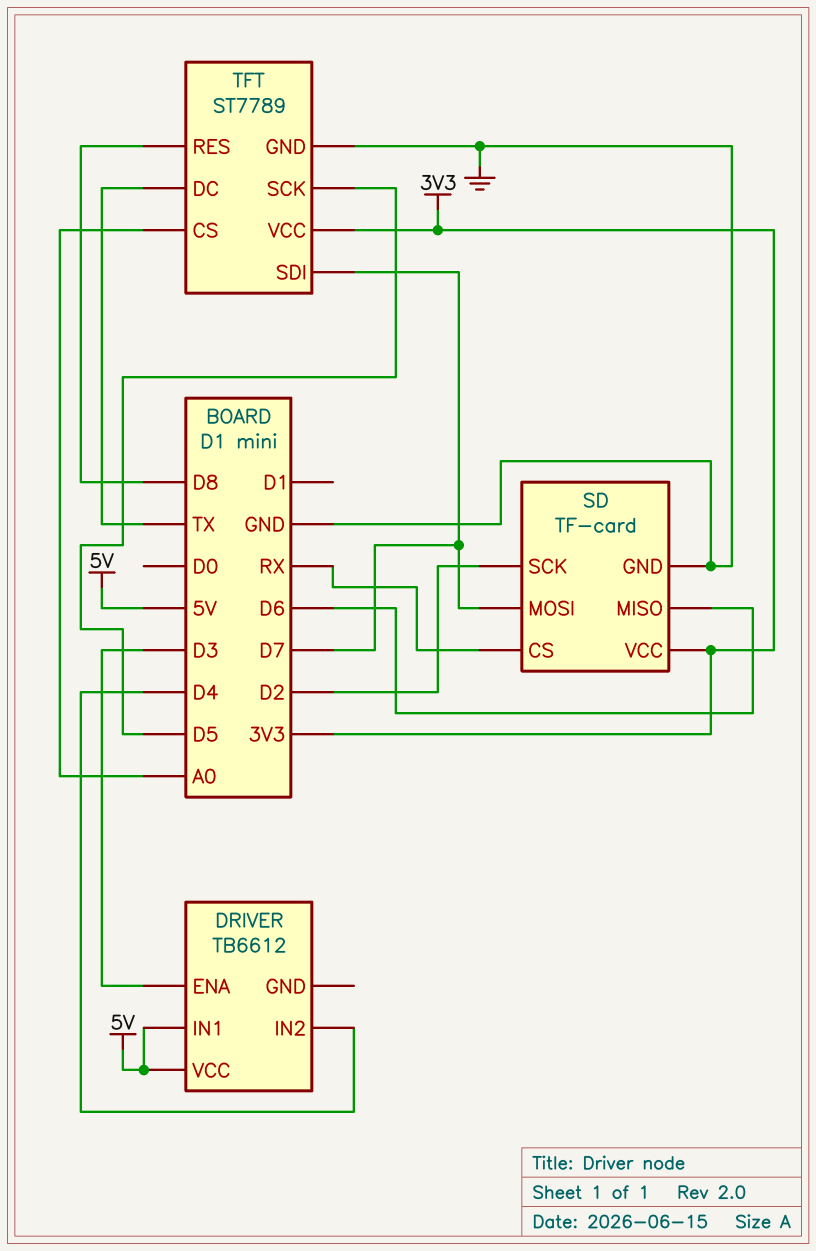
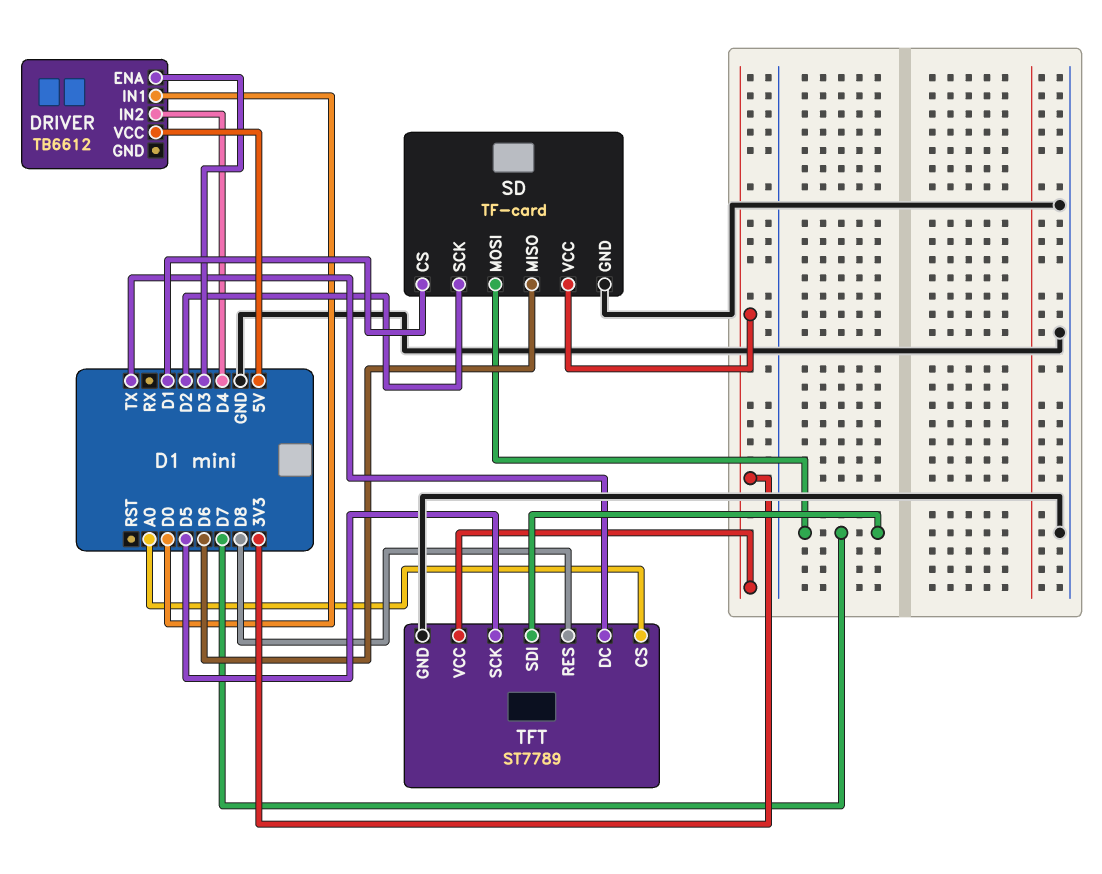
DRIVER pin IN1: 5V -> D0
SD pin CS: RX -> D1

